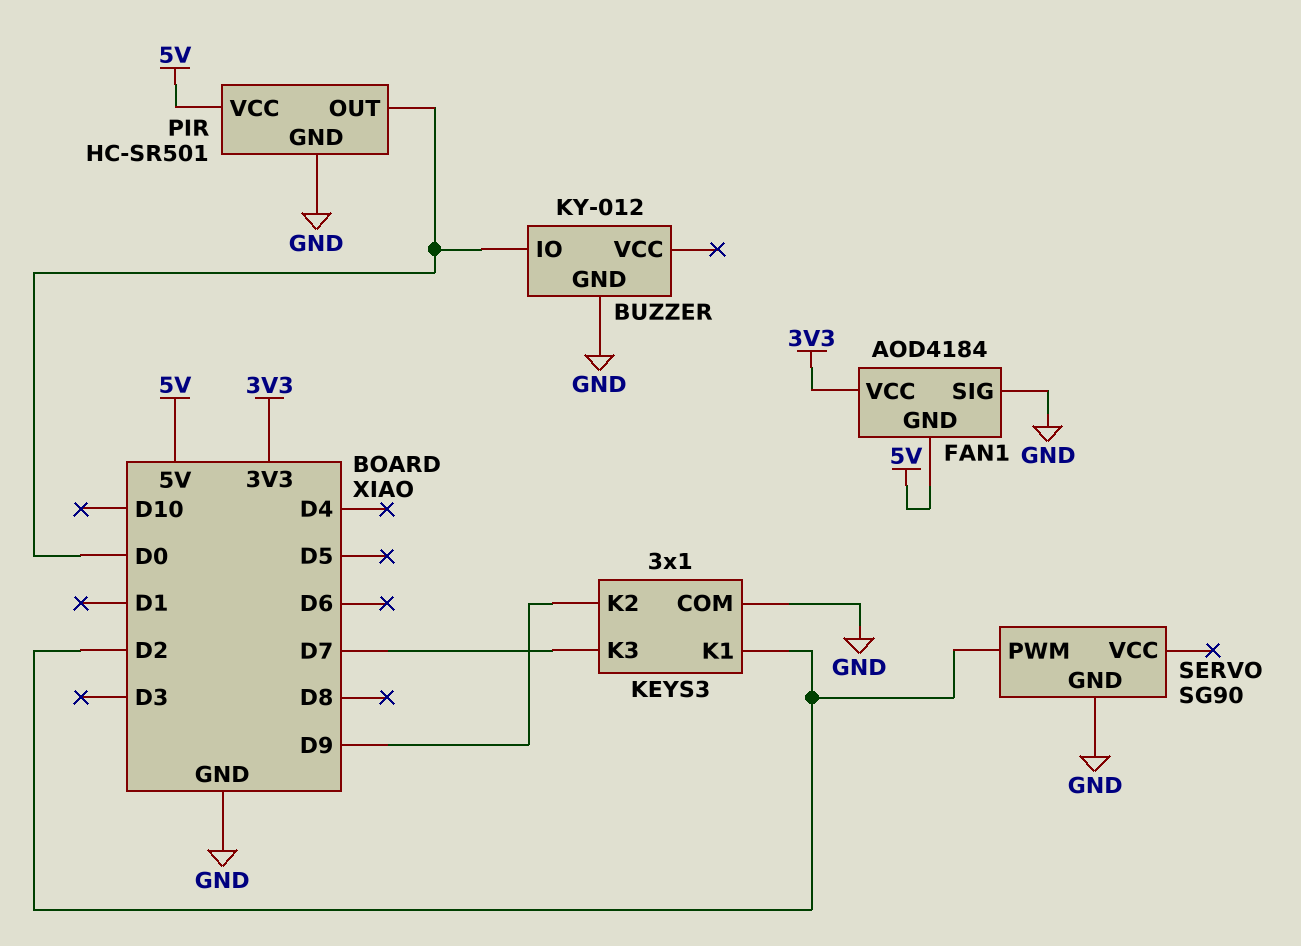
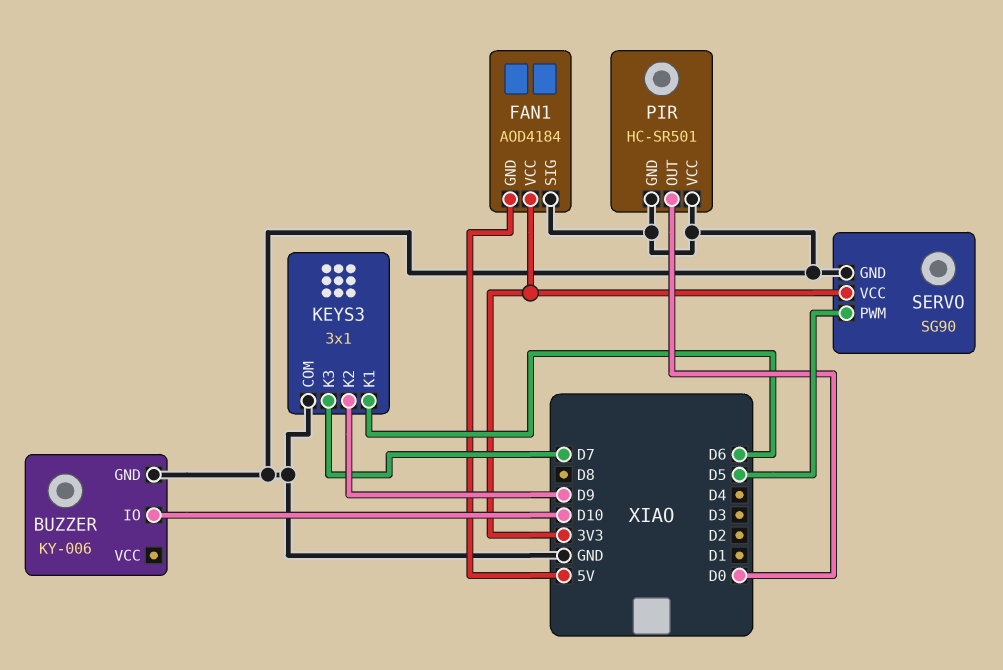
BUZZER: KY-012 -> KY-006
BUZZER pin IO: D0 -> D10
KEYS3 pin K1: D2 -> D6
PIR pin VCC: 5V -> GND
SERVO pin PWM: D2 -> D5
SERVO pin VCC: none -> 3V3

